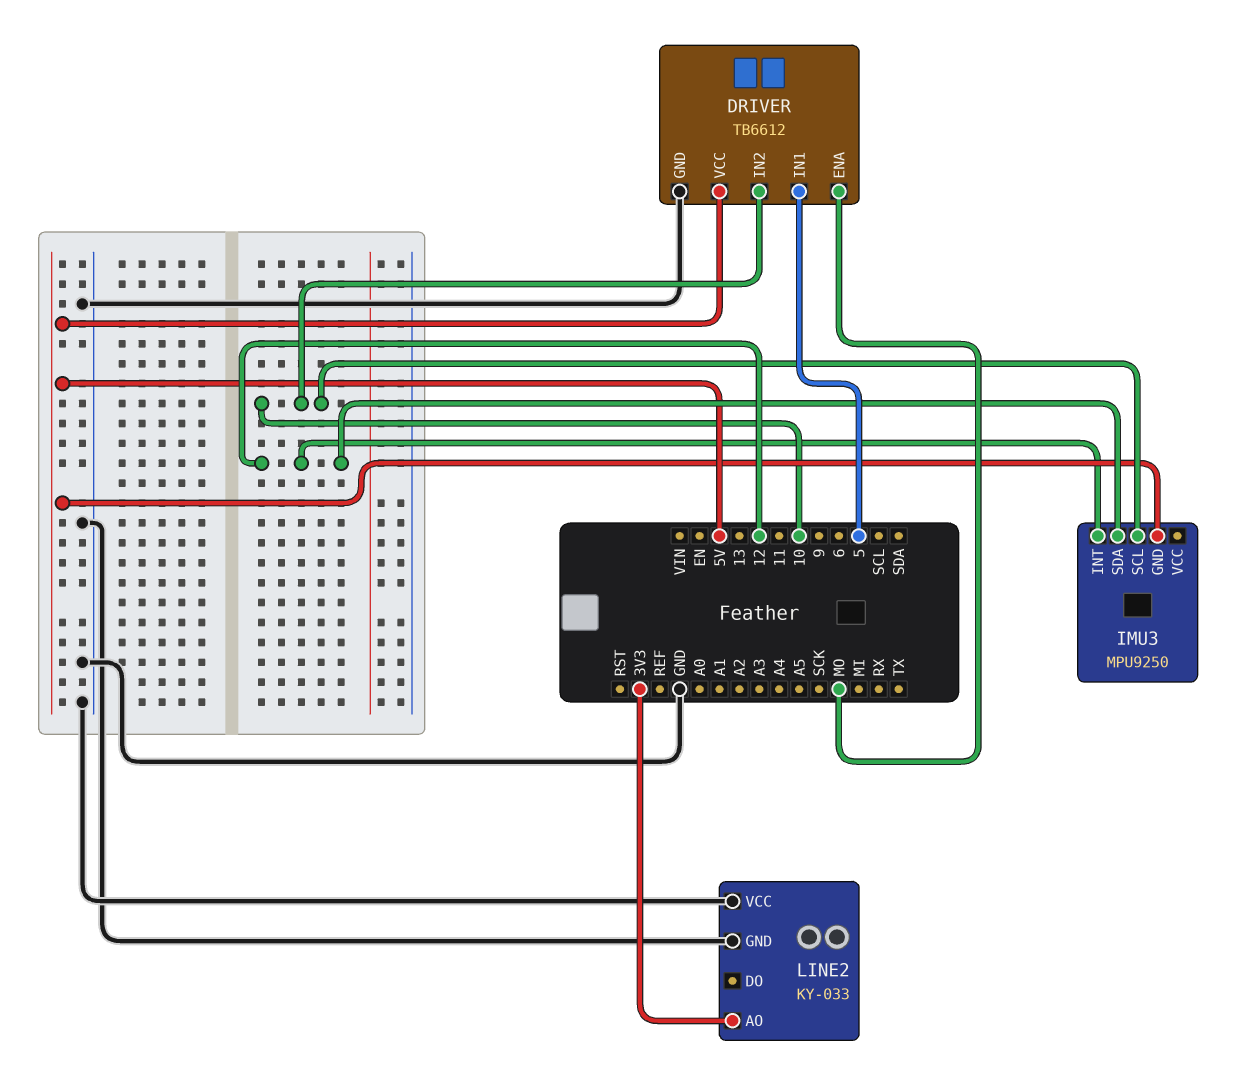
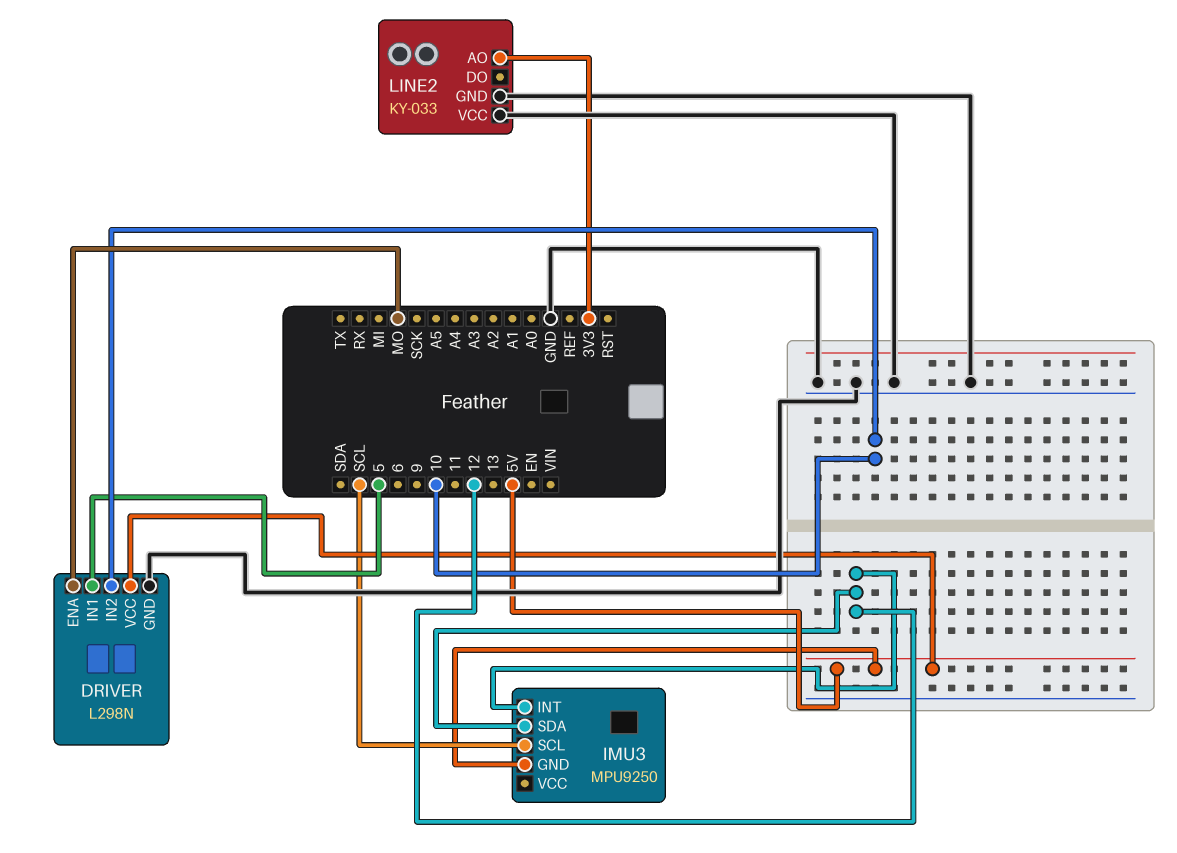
DRIVER: TB6612 -> L298N
IMU3 pin SCL: 10 -> SCL

